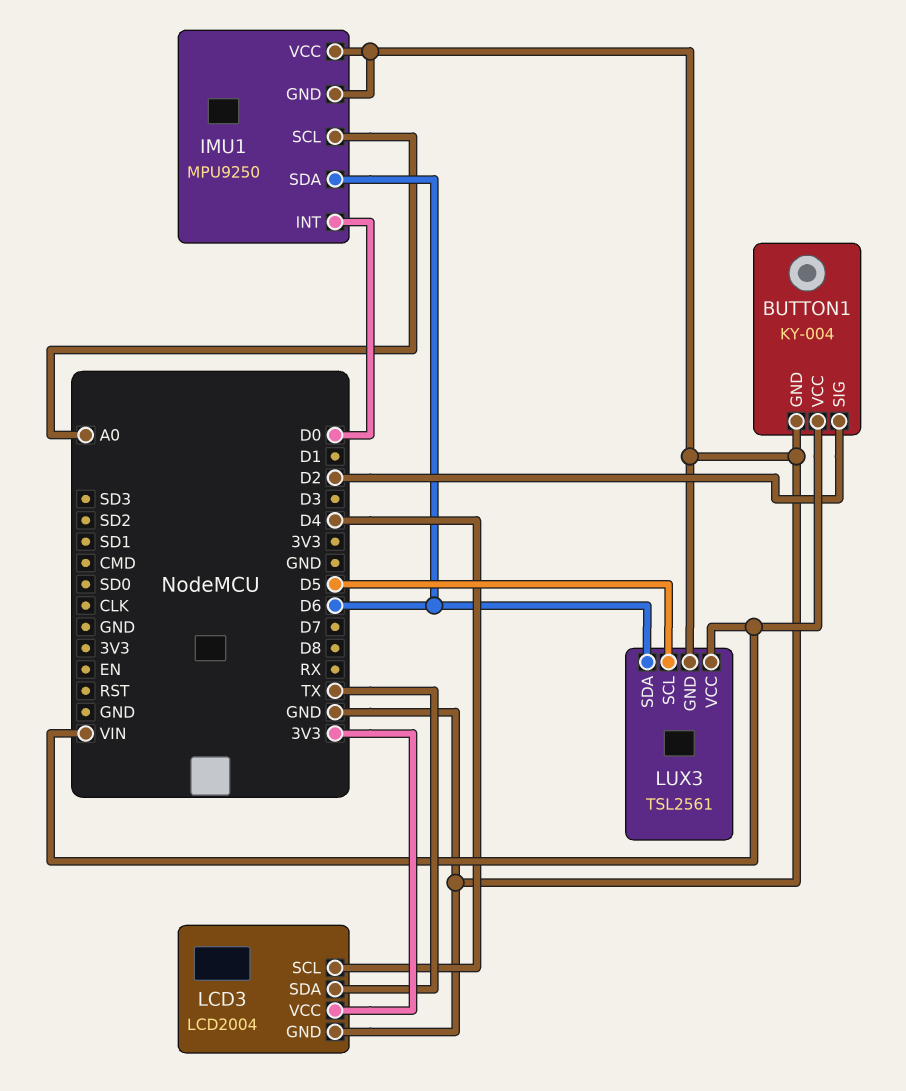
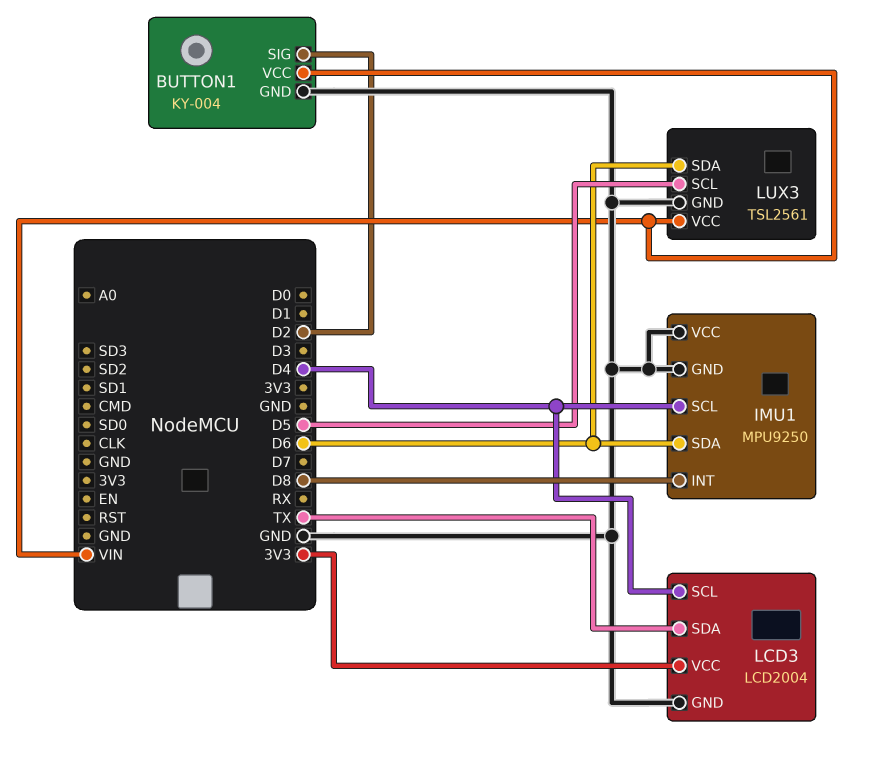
IMU1 pin INT: D0 -> D8
IMU1 pin SCL: A0 -> D4

